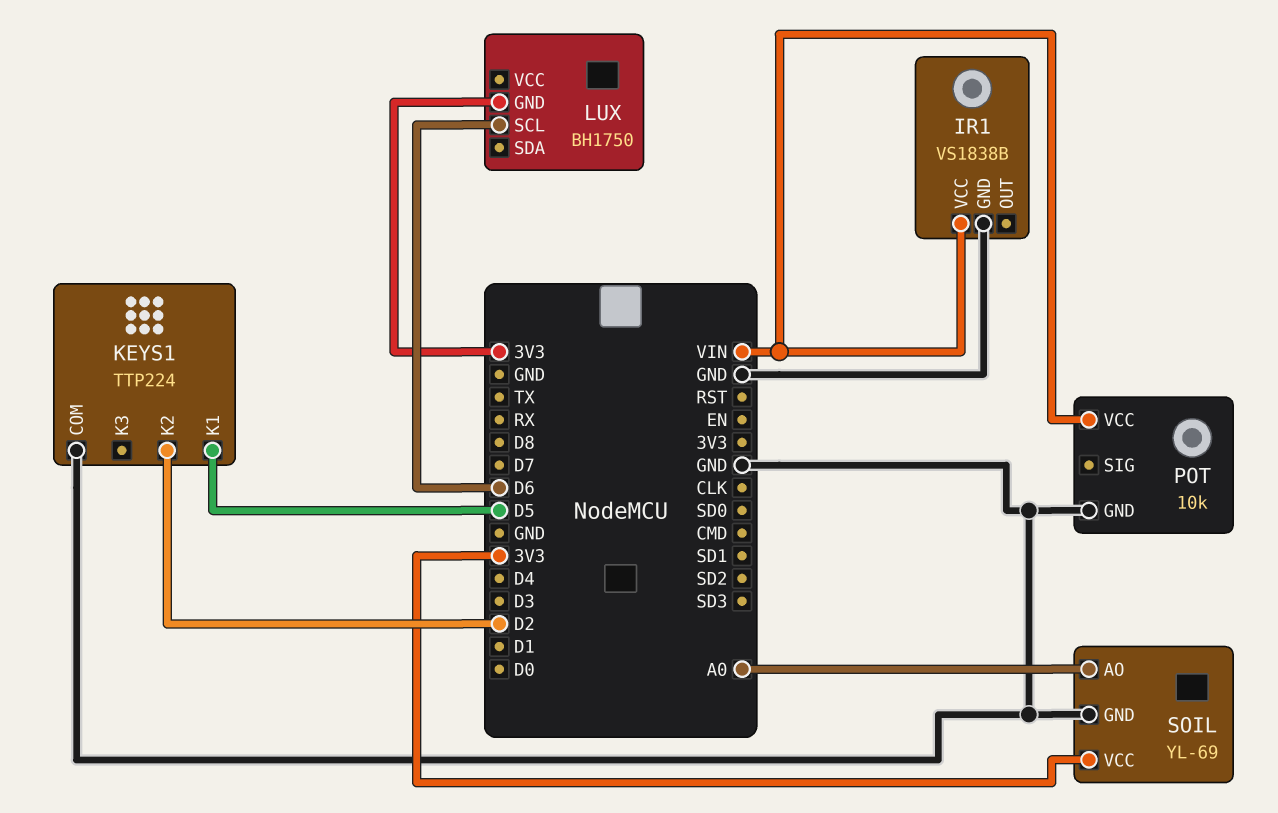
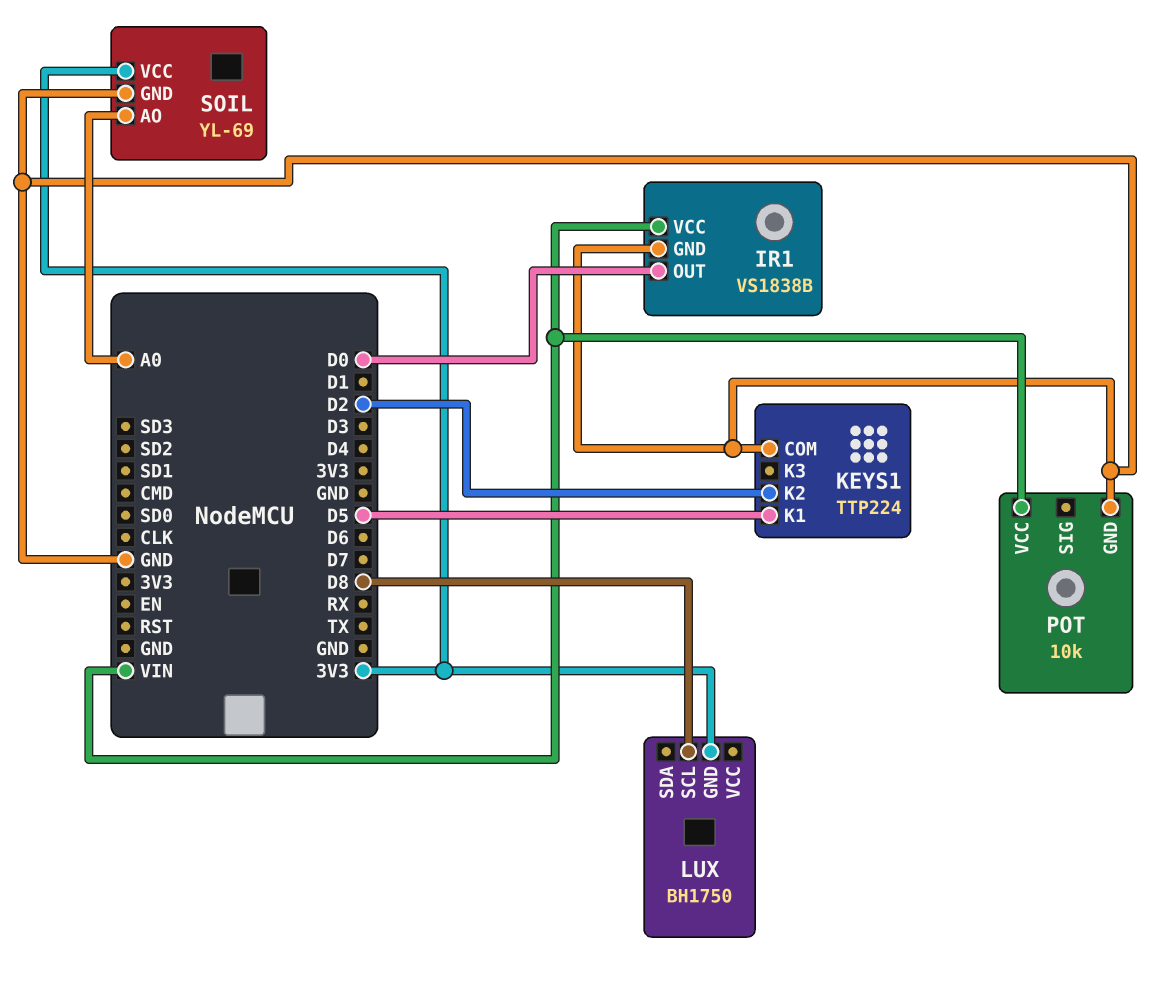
IR1 pin OUT: none -> D0
LUX pin SCL: D6 -> D8

